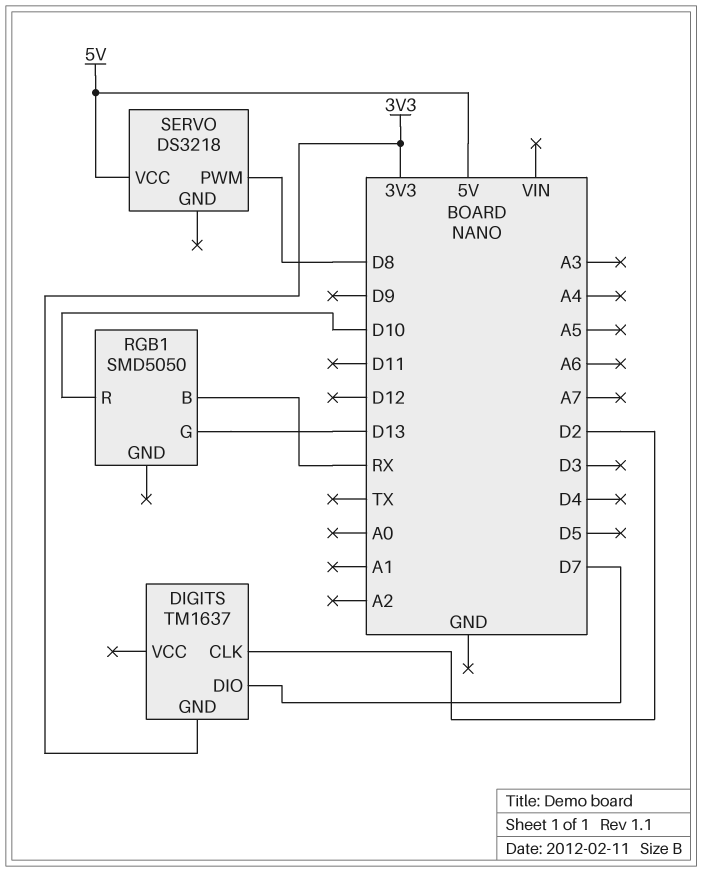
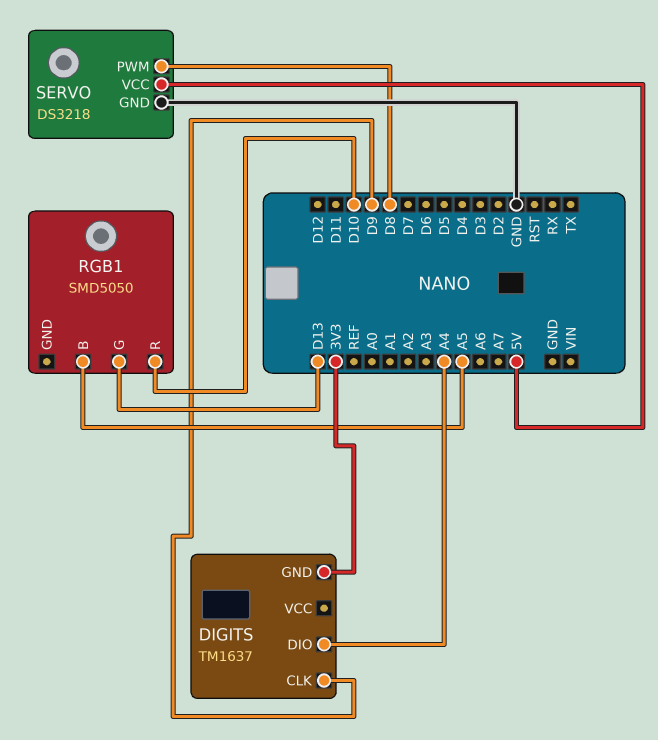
DIGITS pin CLK: D2 -> D9
DIGITS pin DIO: D7 -> A4
RGB1 pin B: RX -> A5
SERVO pin GND: none -> GND

